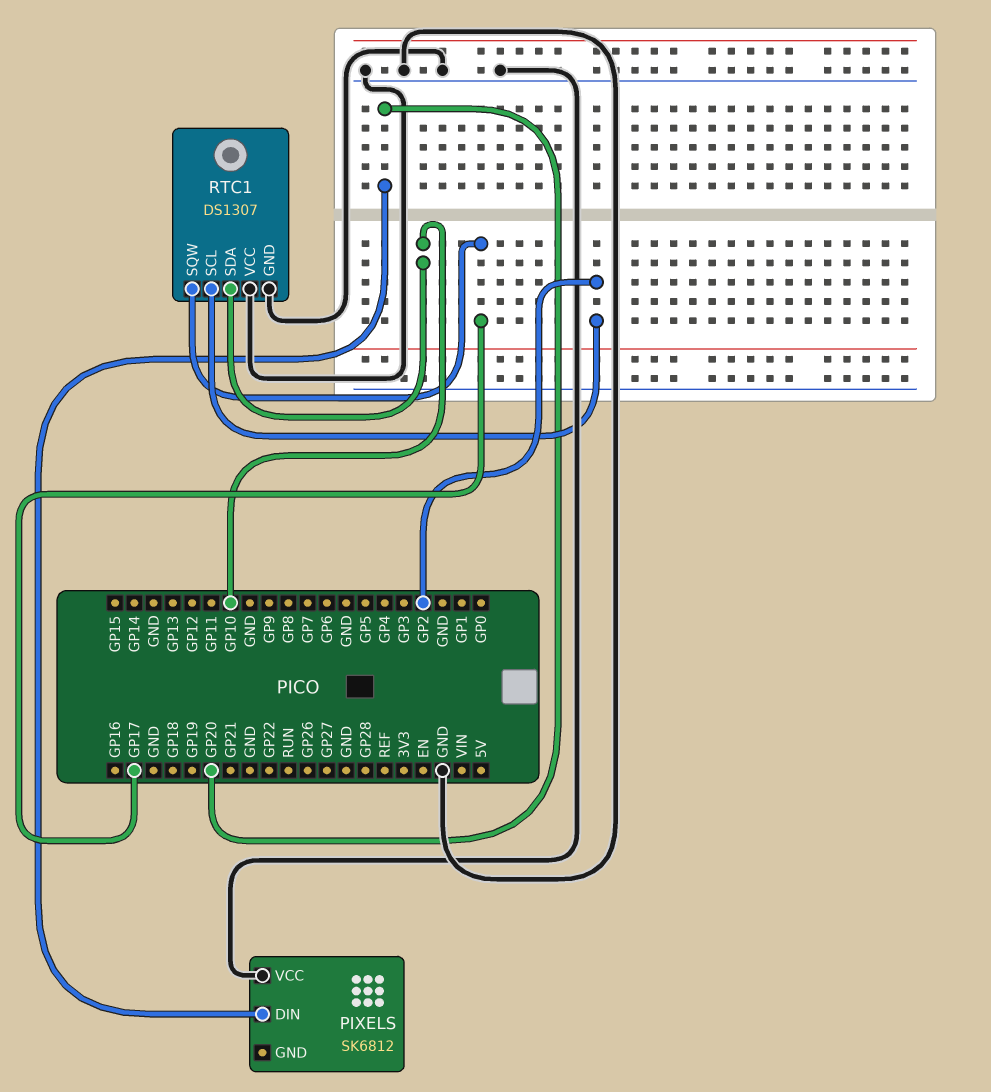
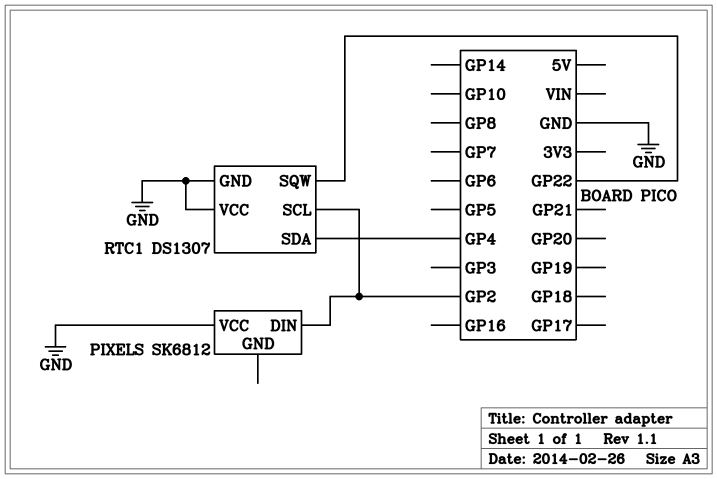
PIXELS pin DIN: GP20 -> GP2
RTC1 pin SDA: GP10 -> GP4
RTC1 pin SQW: GP17 -> GP22

